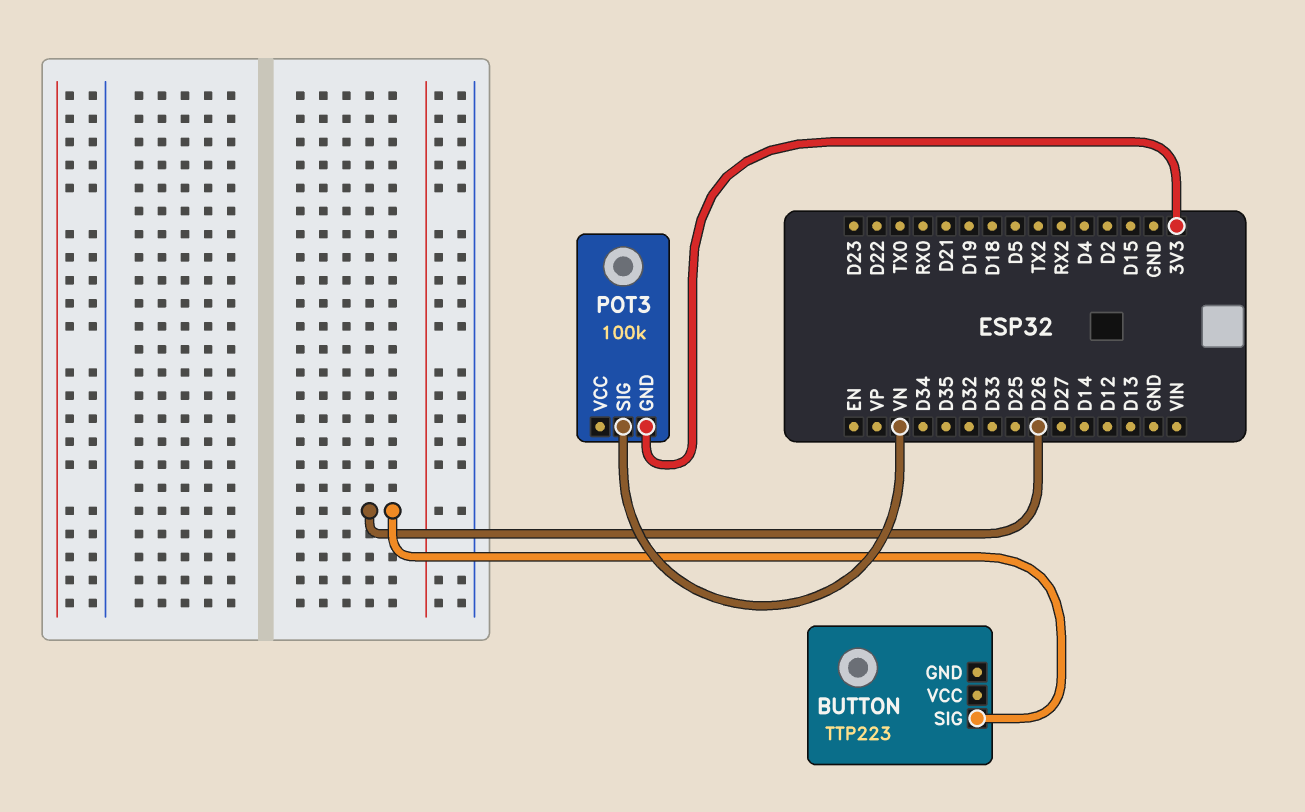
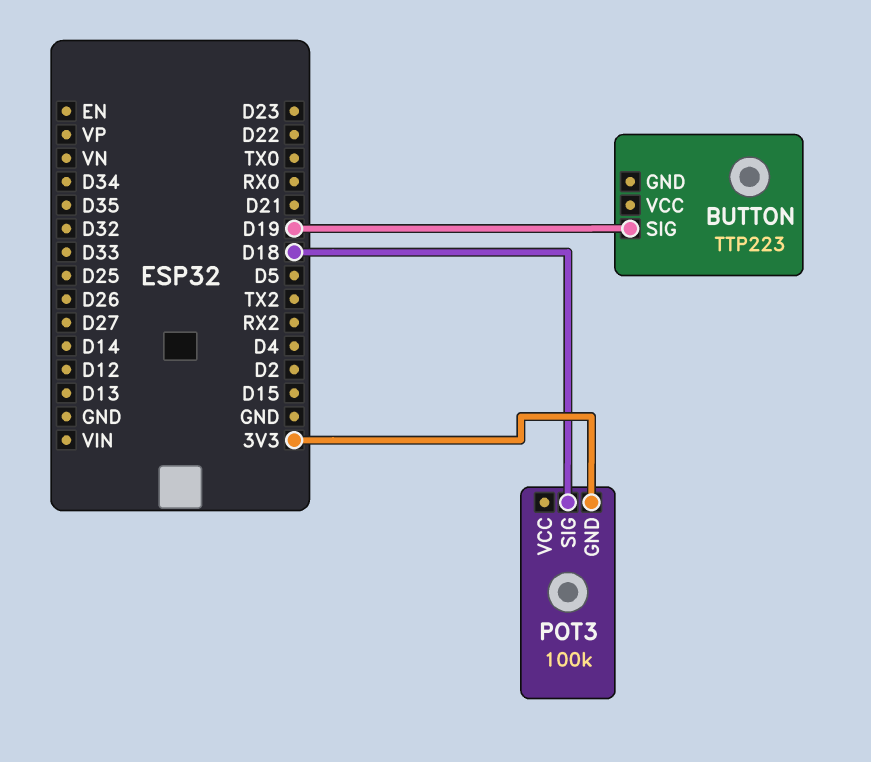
BUTTON pin SIG: D26 -> D19
POT3 pin SIG: VN -> D18

